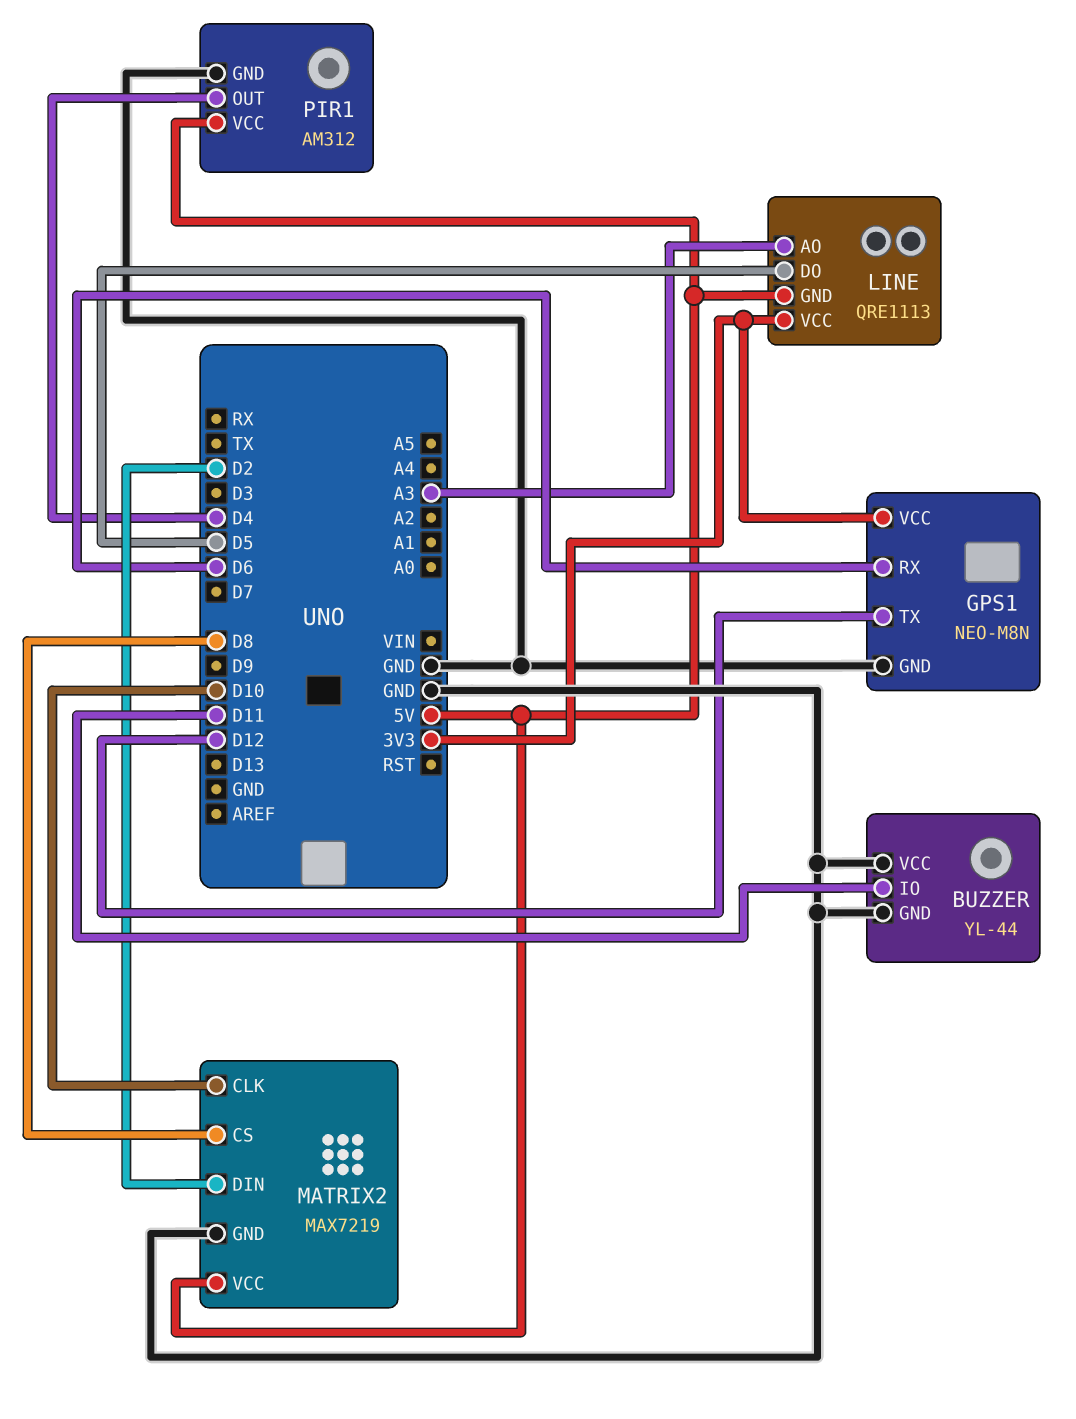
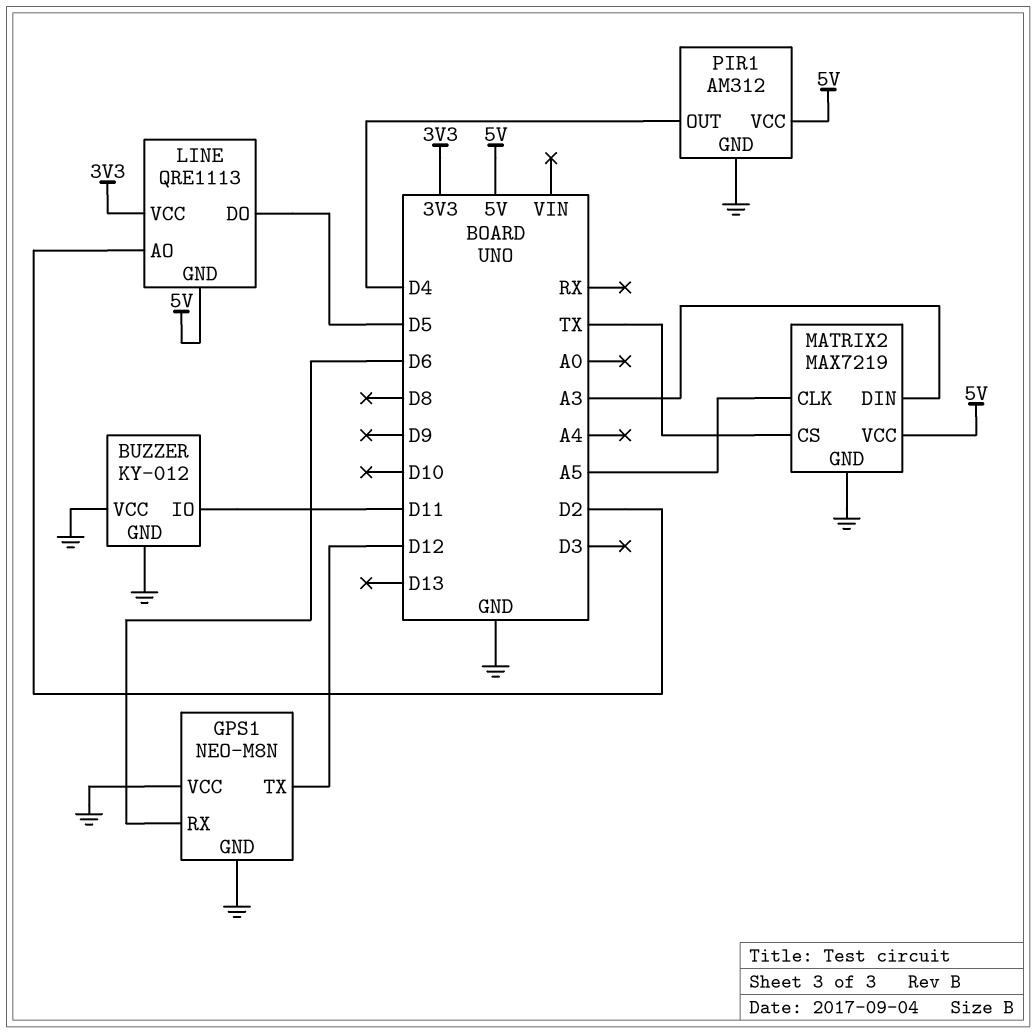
BUZZER: YL-44 -> KY-012
GPS1 pin VCC: 3V3 -> GND
LINE pin AO: A3 -> D2
MATRIX2 pin CLK: D10 -> A5
MATRIX2 pin CS: D8 -> TX
MATRIX2 pin DIN: D2 -> A3

